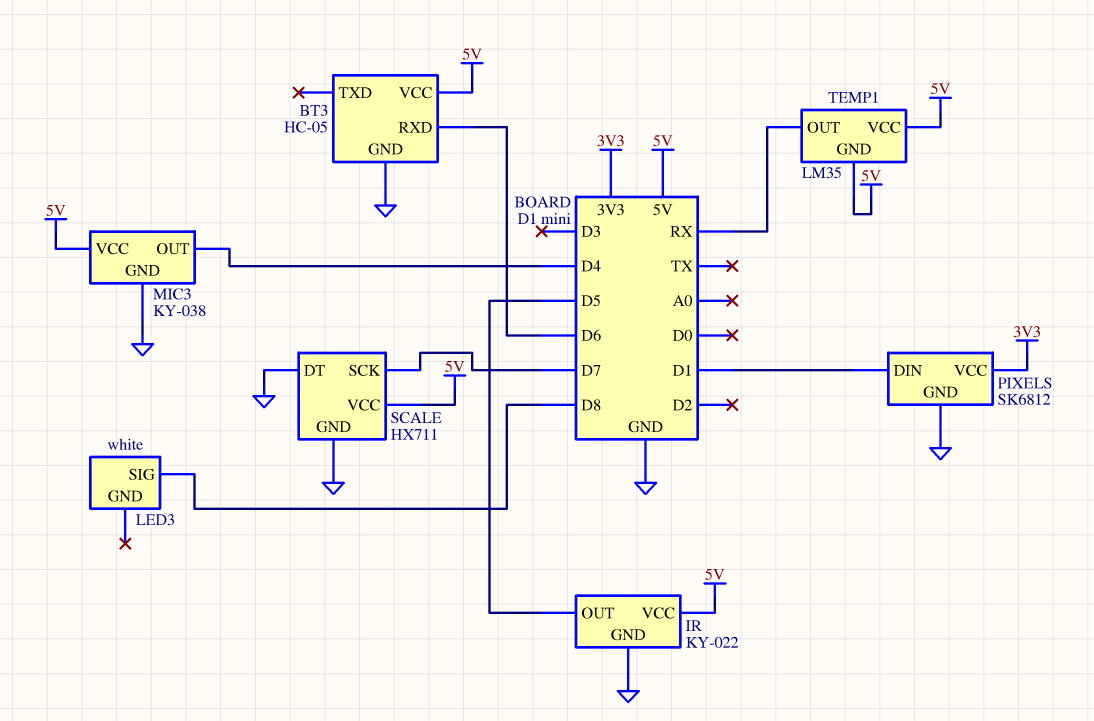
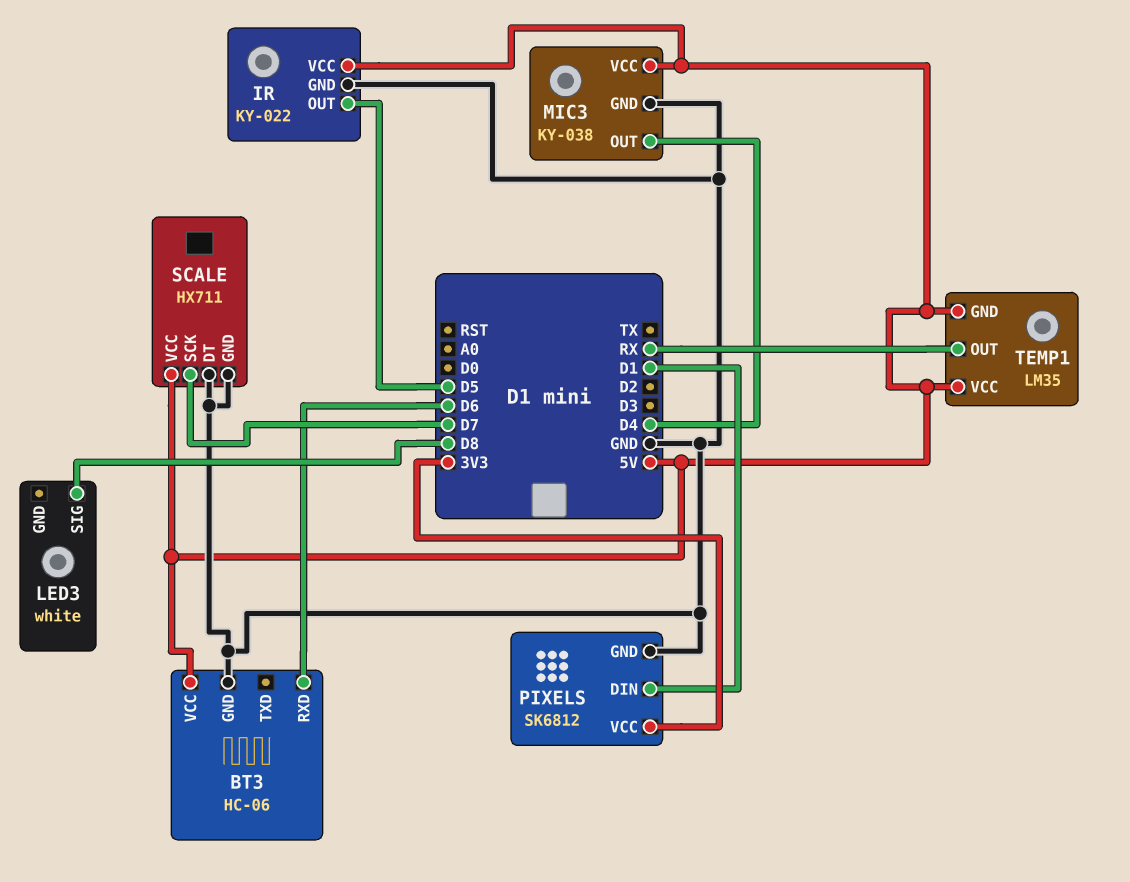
BT3: HC-05 -> HC-06

